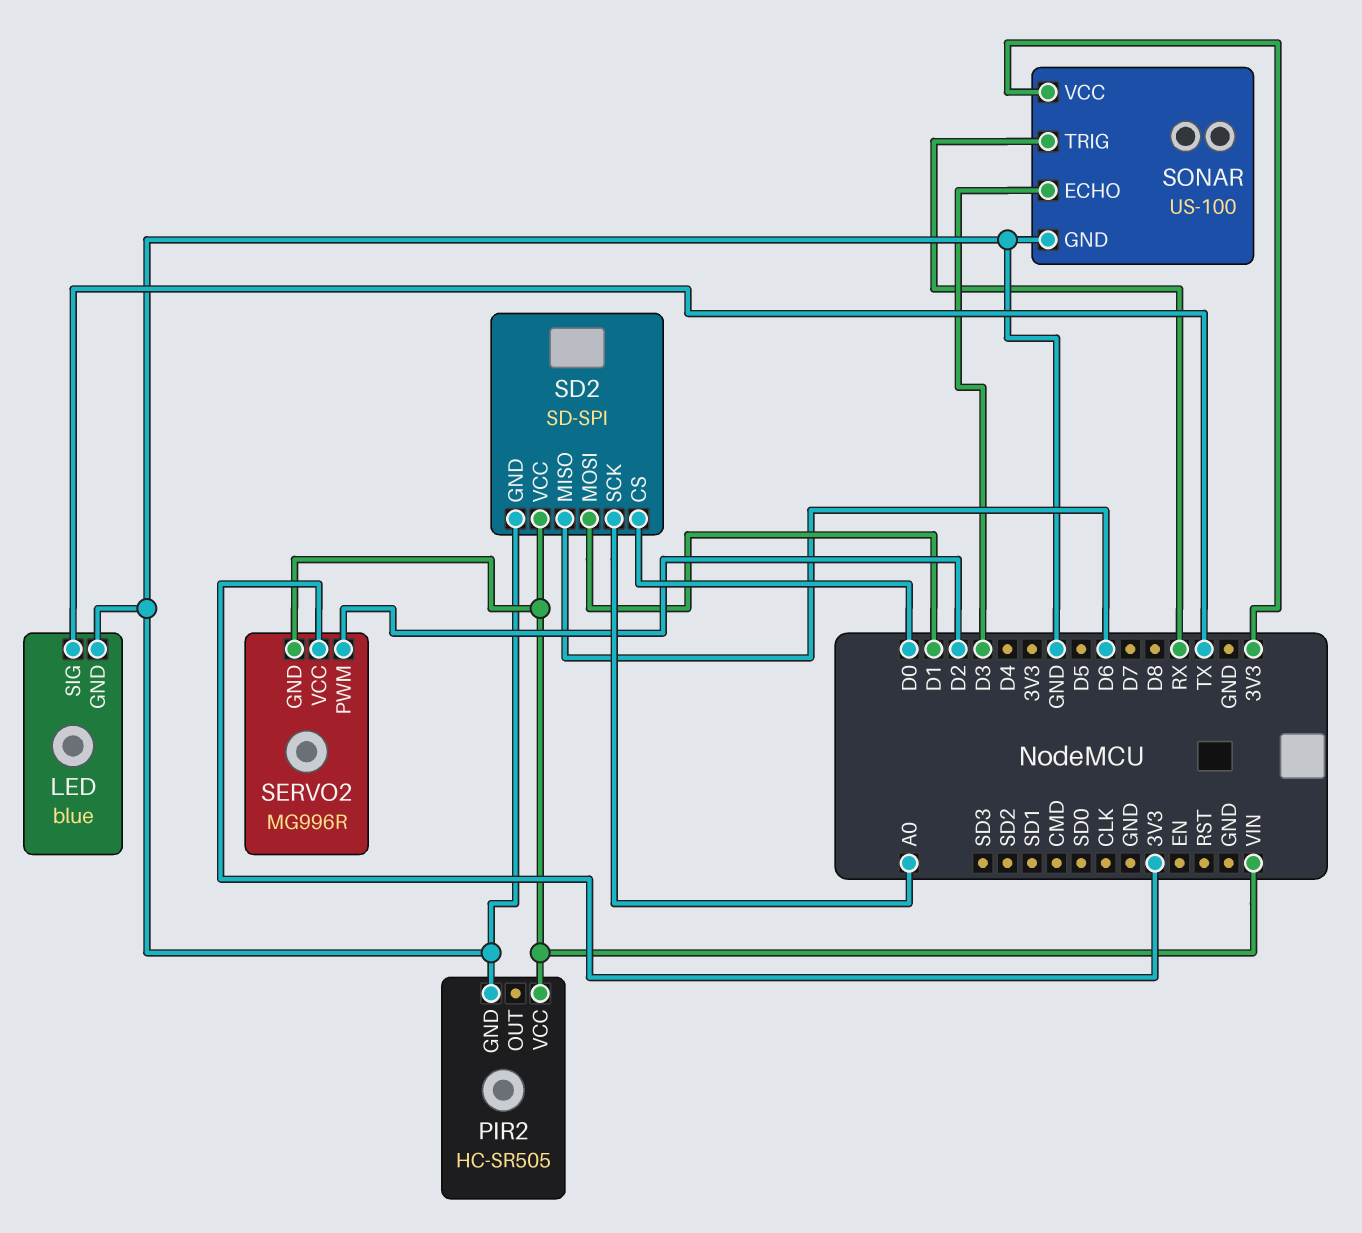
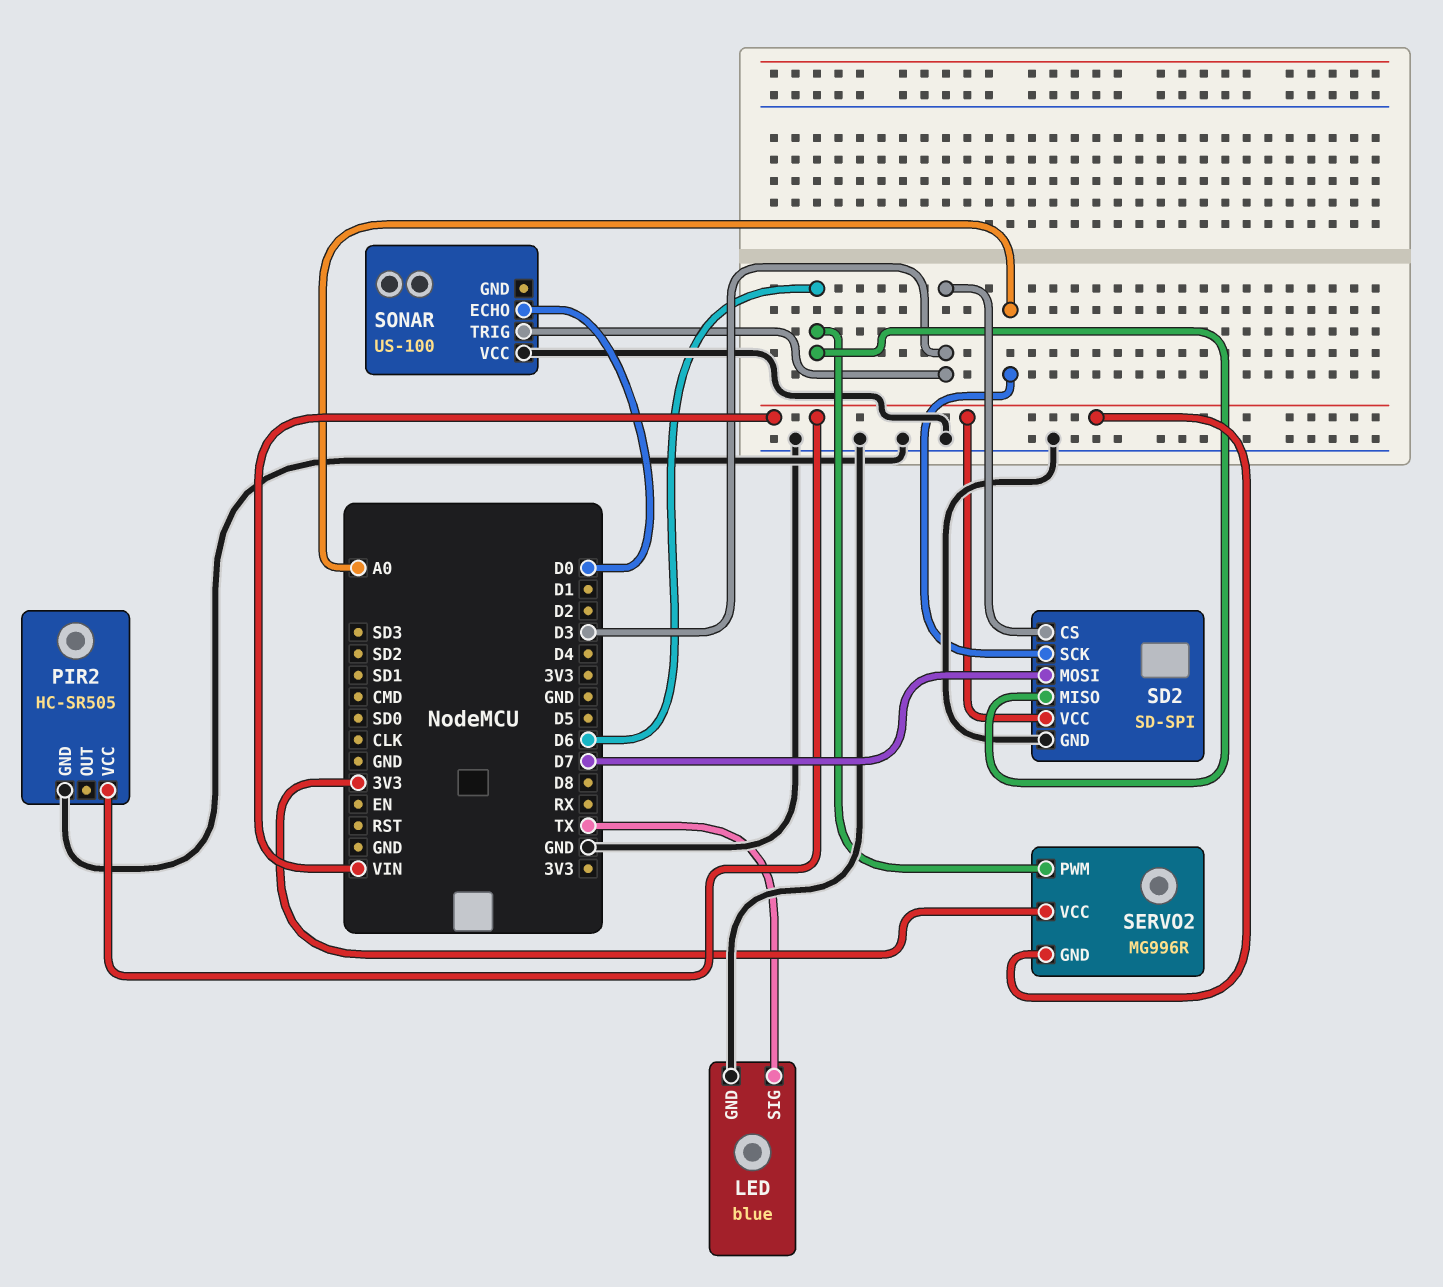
SD2 pin CS: D0 -> D3
SD2 pin MOSI: D1 -> D7
SERVO2 pin PWM: D2 -> D6
SONAR pin ECHO: D3 -> D0
SONAR pin GND: GND -> none
SONAR pin TRIG: RX -> D3
SONAR pin VCC: 3V3 -> GND

